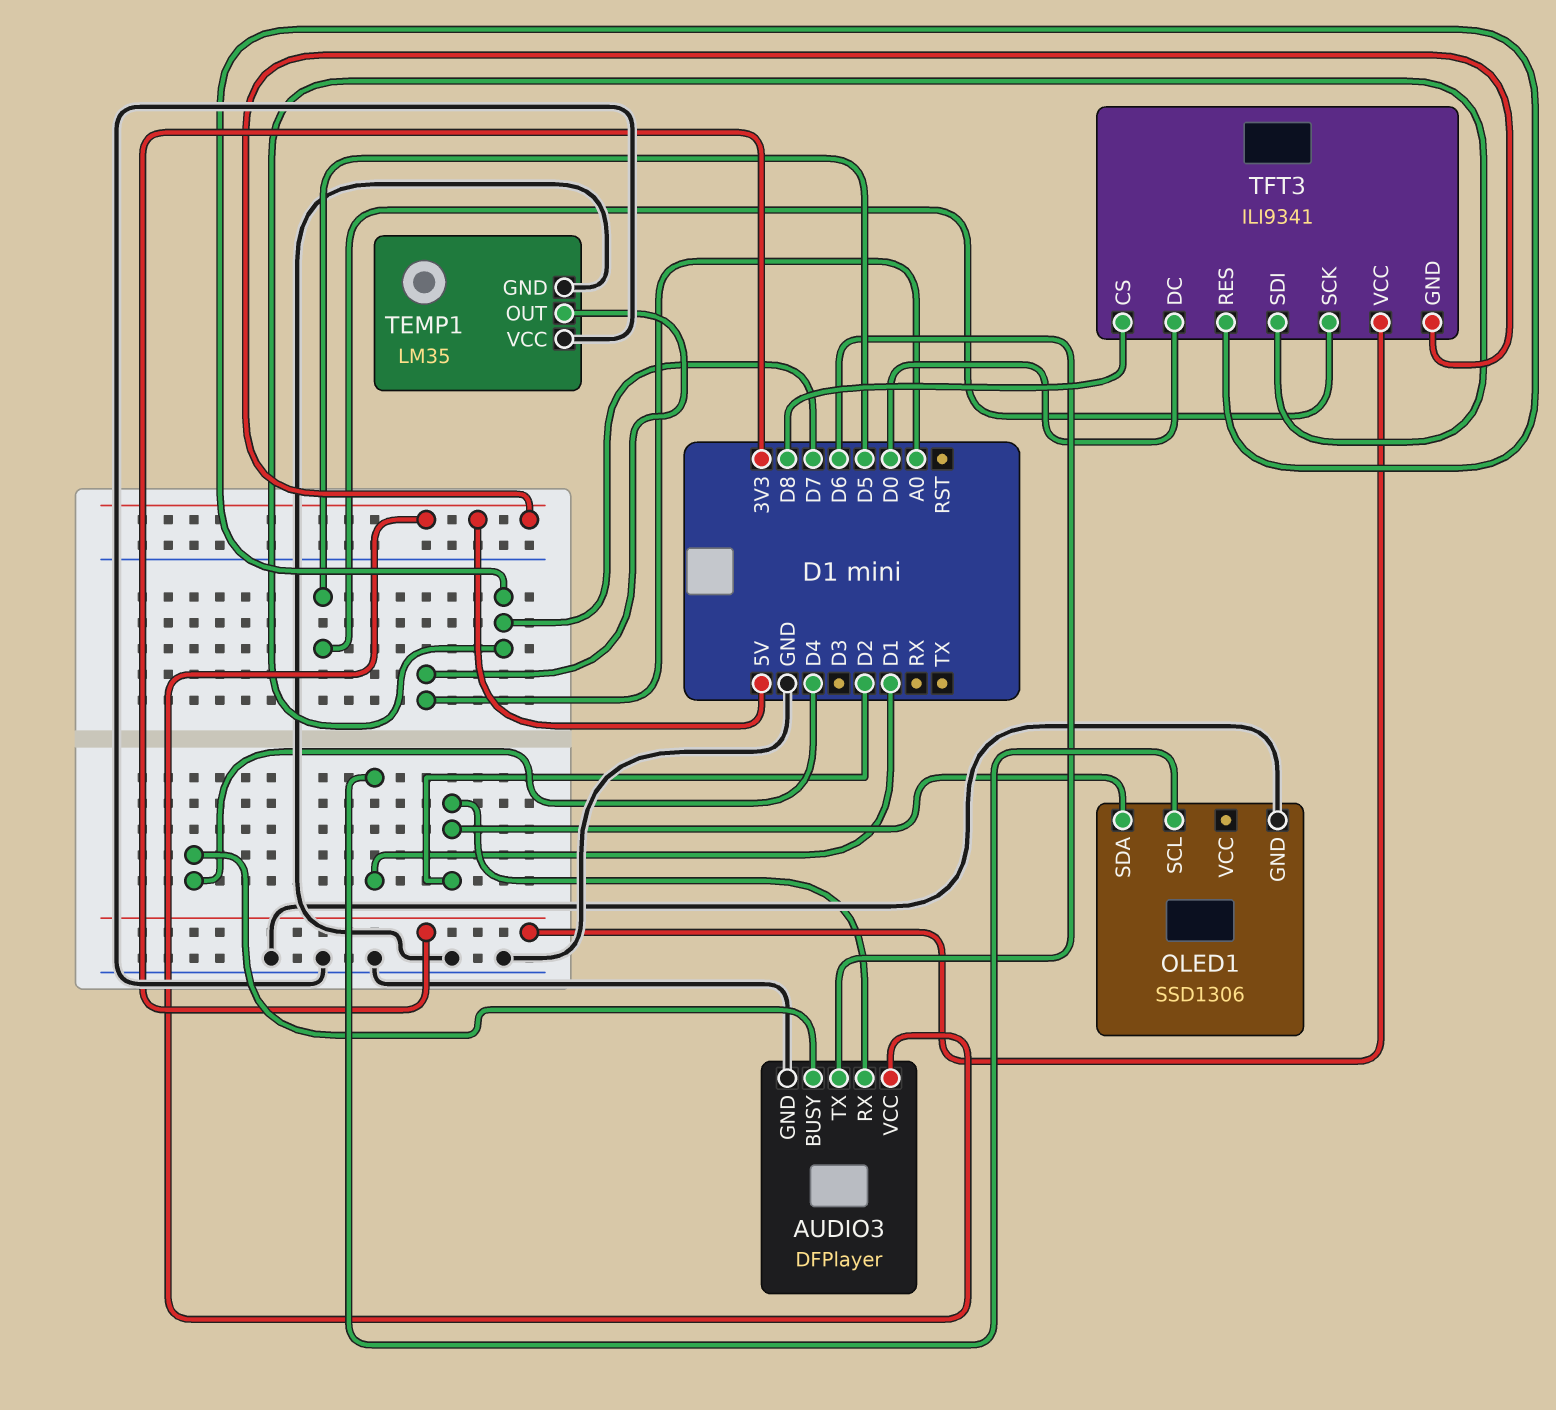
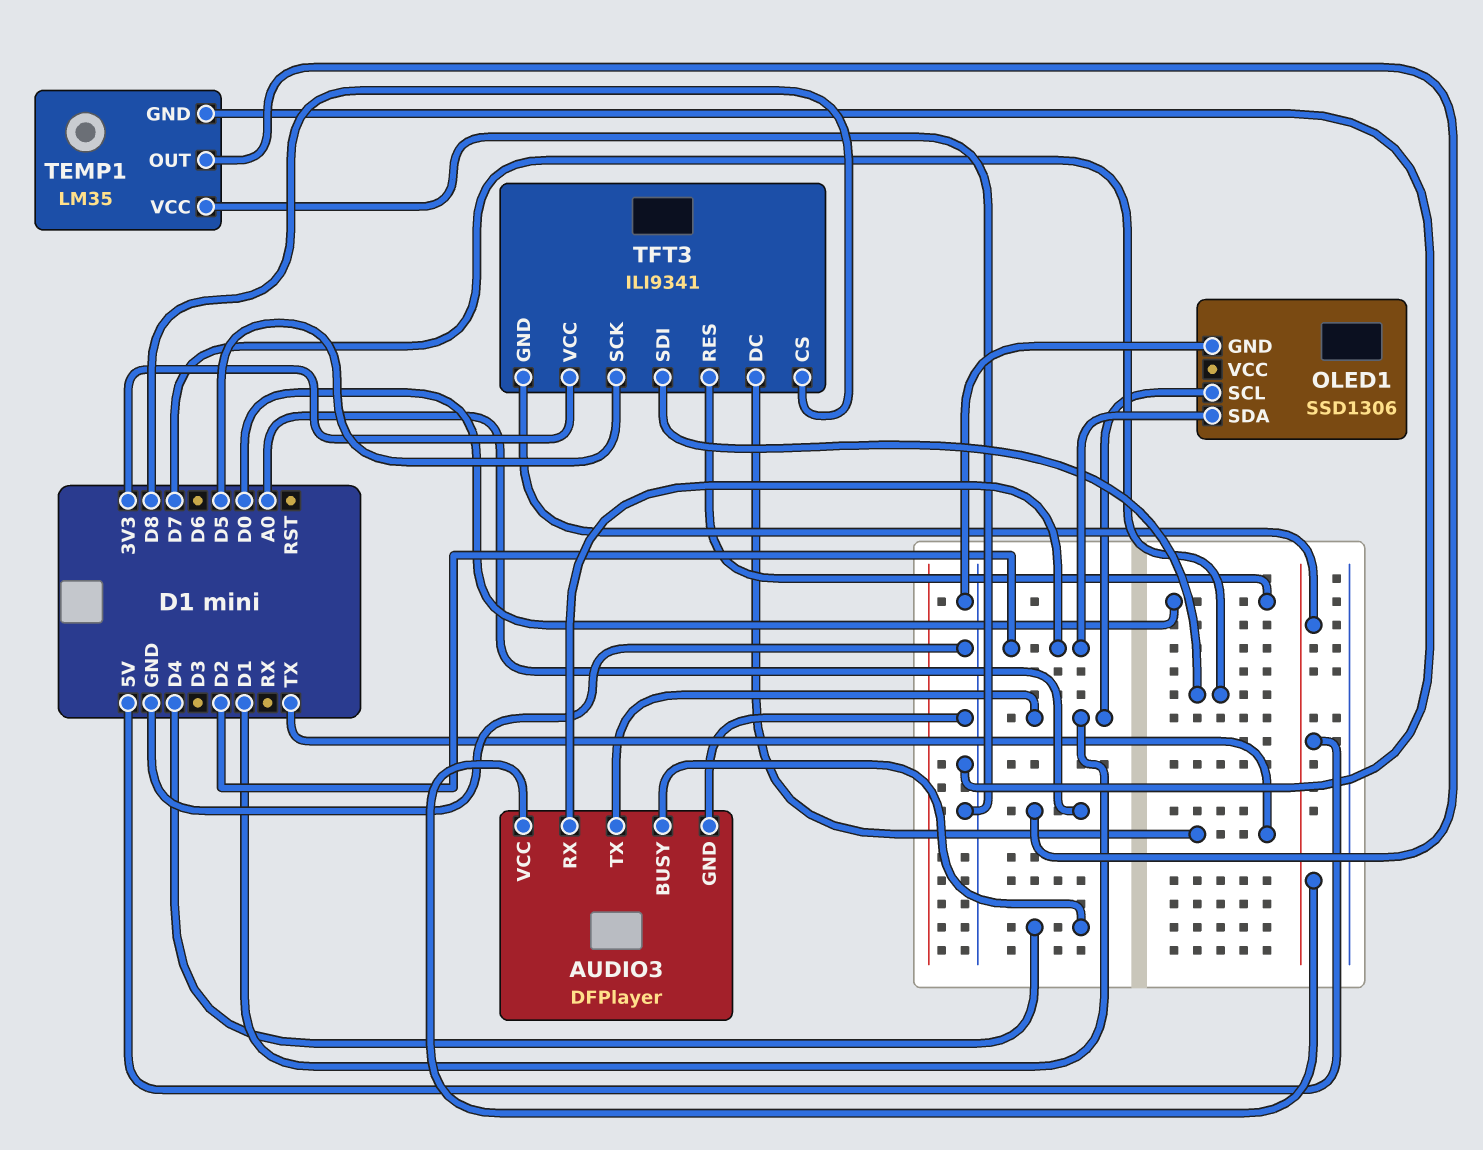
AUDIO3 pin TX: D6 -> D1
TFT3 pin DC: D0 -> TX
TFT3 pin RES: D7 -> D0

